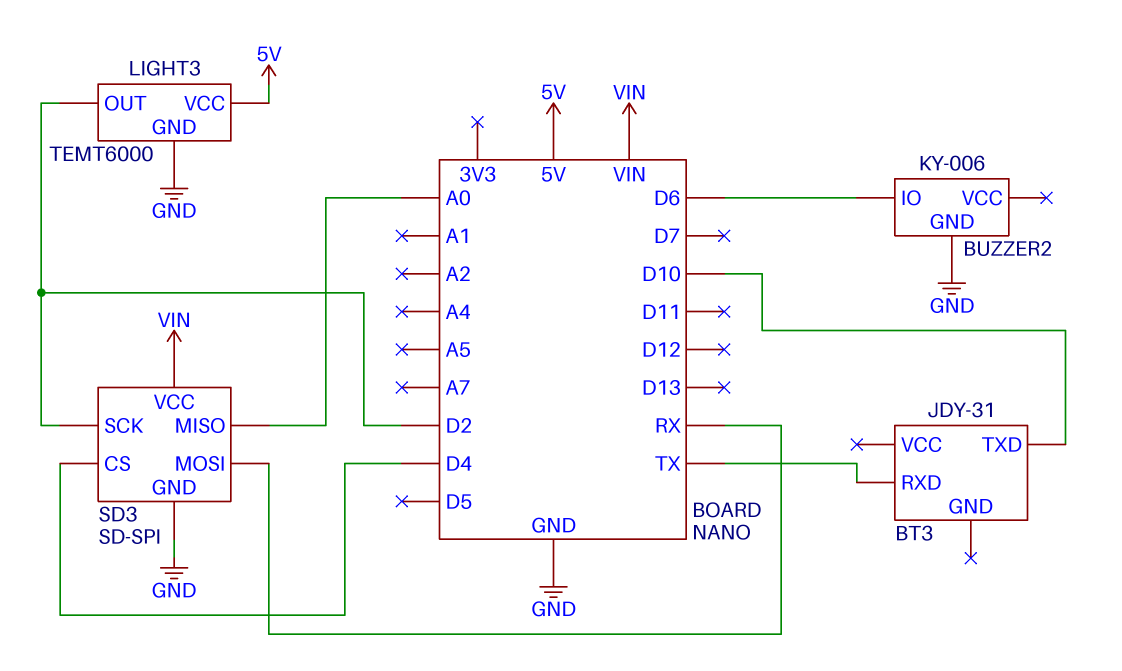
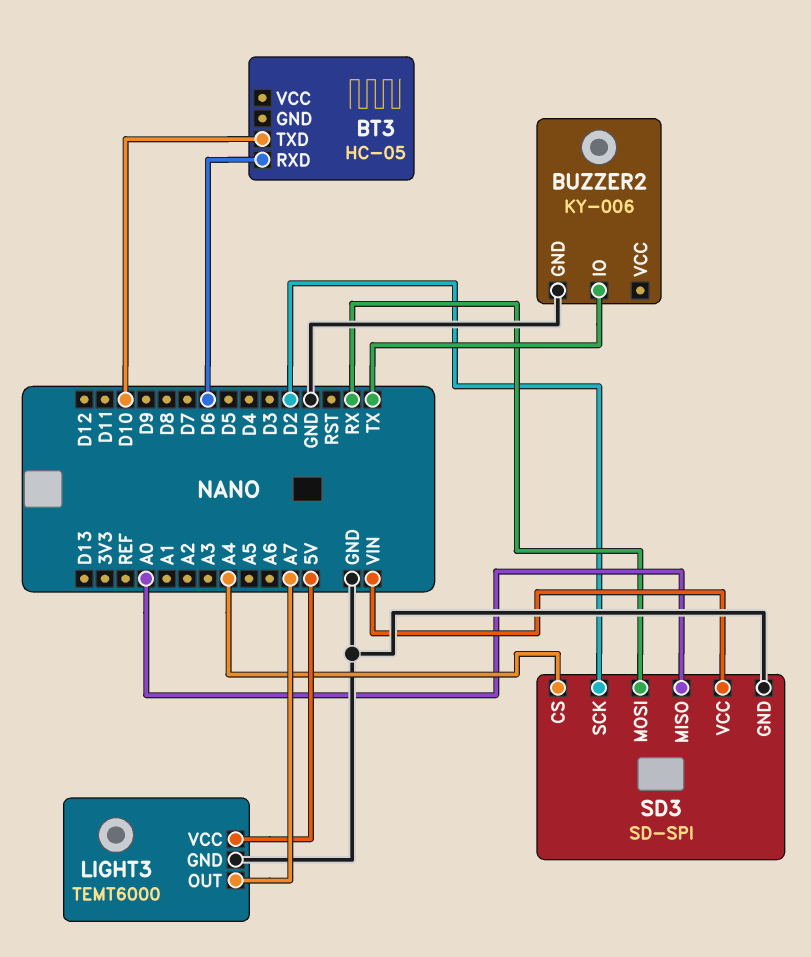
BT3: JDY-31 -> HC-05
BT3 pin RXD: TX -> D6
BUZZER2 pin IO: D6 -> TX
LIGHT3 pin OUT: D2 -> A7
SD3 pin CS: D4 -> A4

